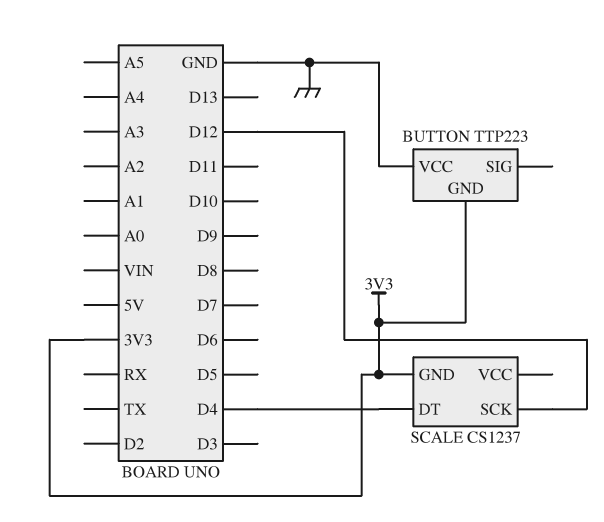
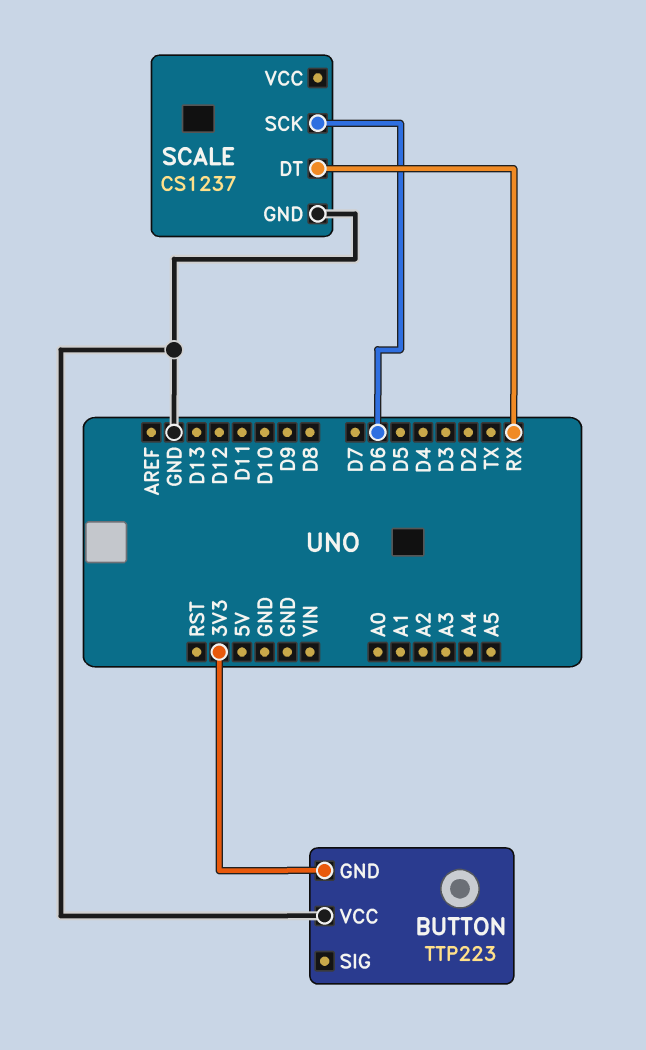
SCALE pin DT: D4 -> RX
SCALE pin GND: 3V3 -> GND
SCALE pin SCK: D12 -> D6

